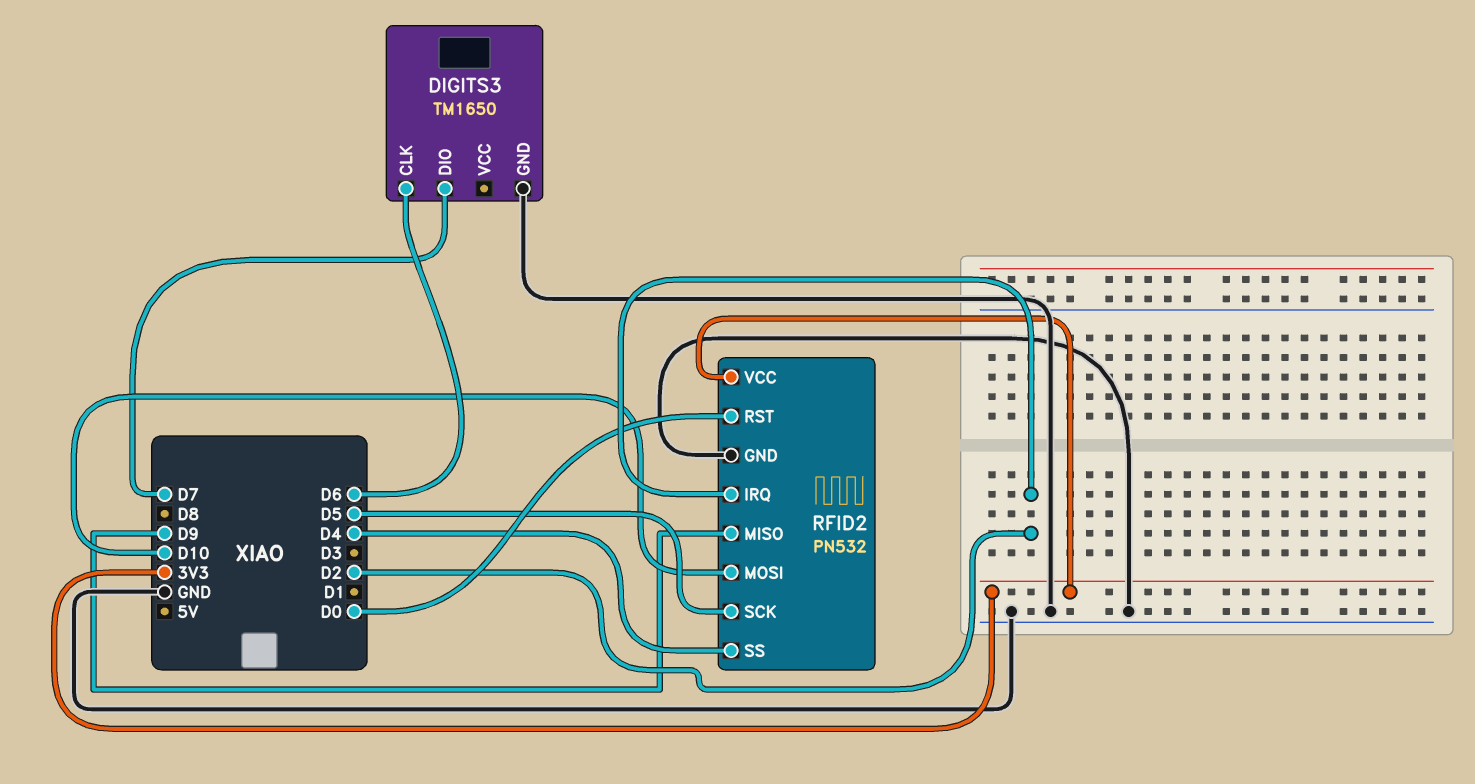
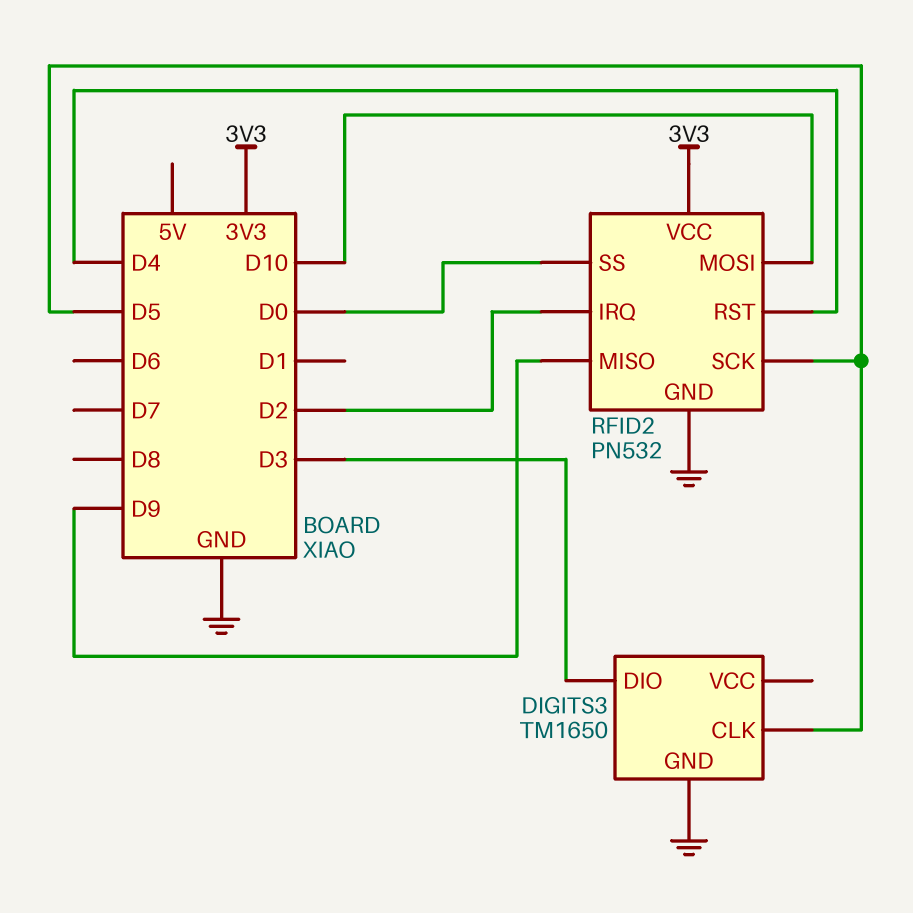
DIGITS3 pin CLK: D6 -> D5
DIGITS3 pin DIO: D7 -> D3
RFID2 pin RST: D0 -> D4
RFID2 pin SS: D4 -> D0

